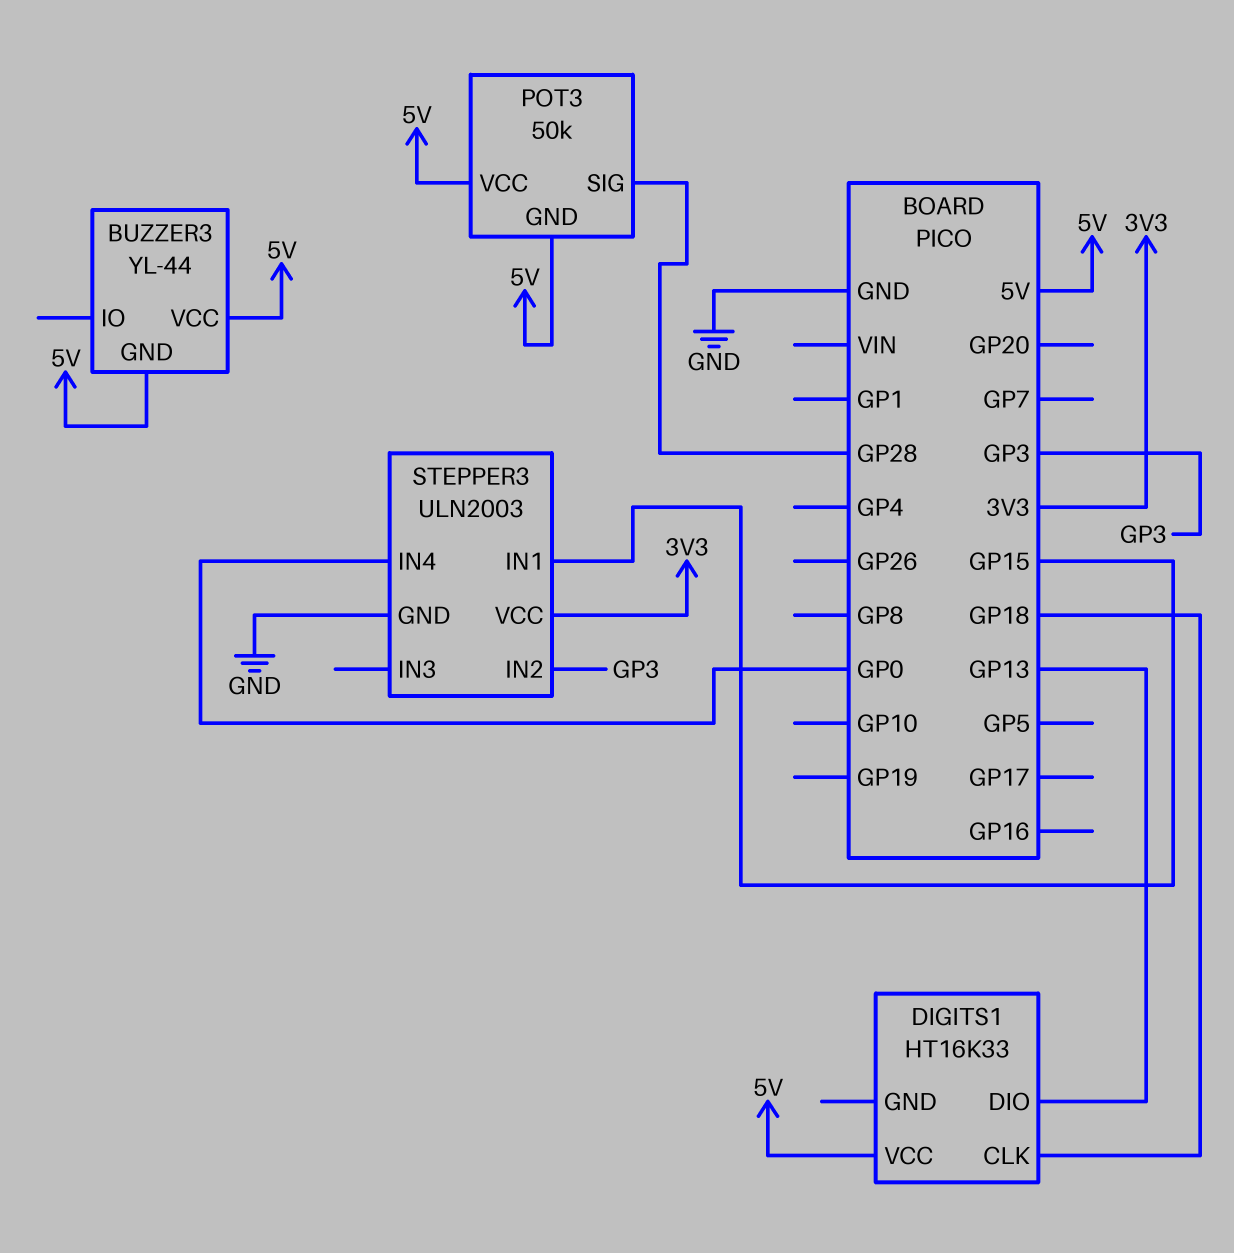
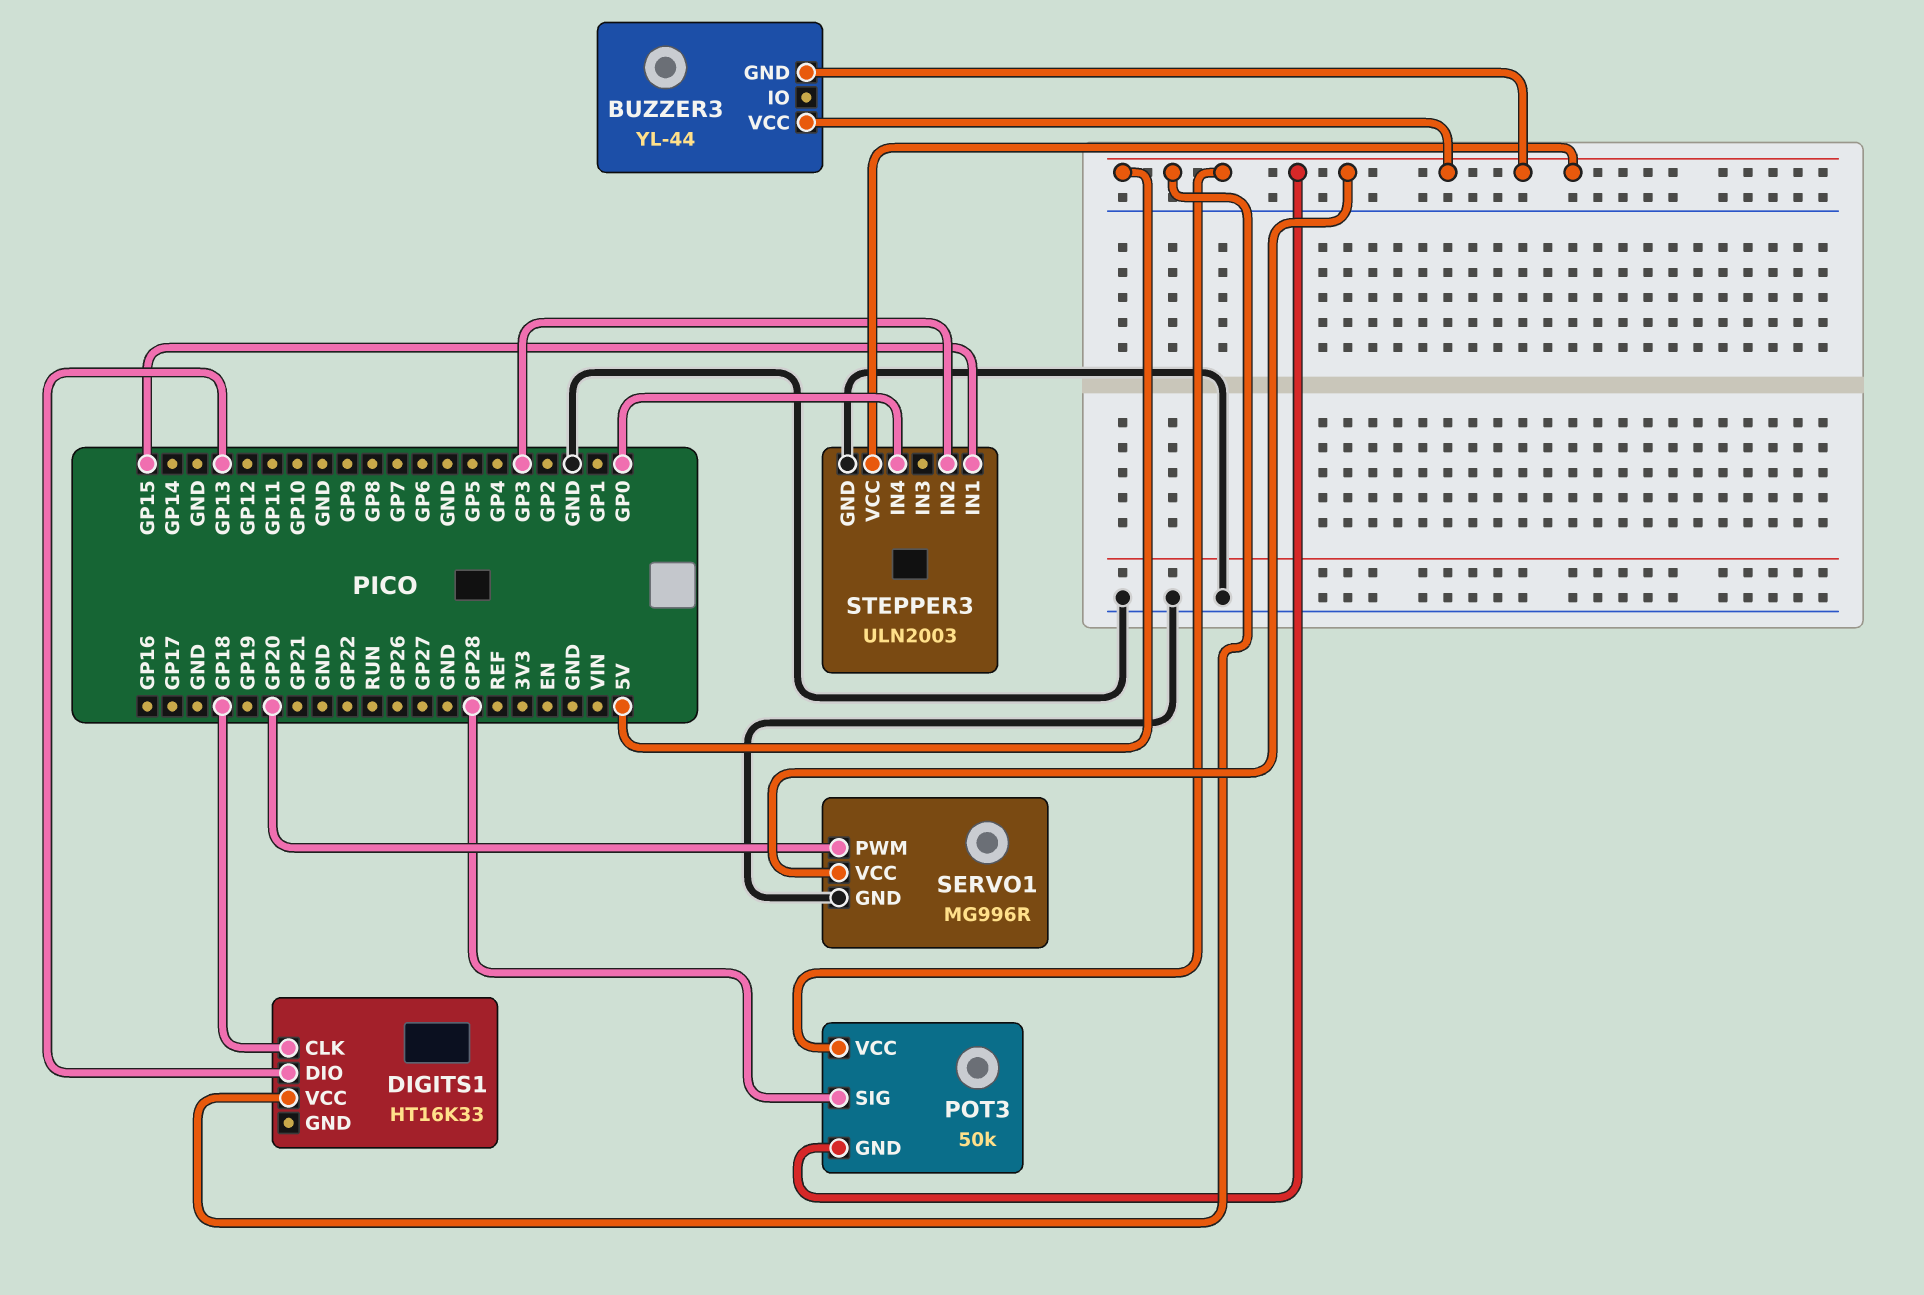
SERVO1: none -> MG996R
SERVO1 pin GND: none -> GND
SERVO1 pin PWM: none -> GP20
SERVO1 pin VCC: none -> 5V
STEPPER3 pin VCC: 3V3 -> 5V

